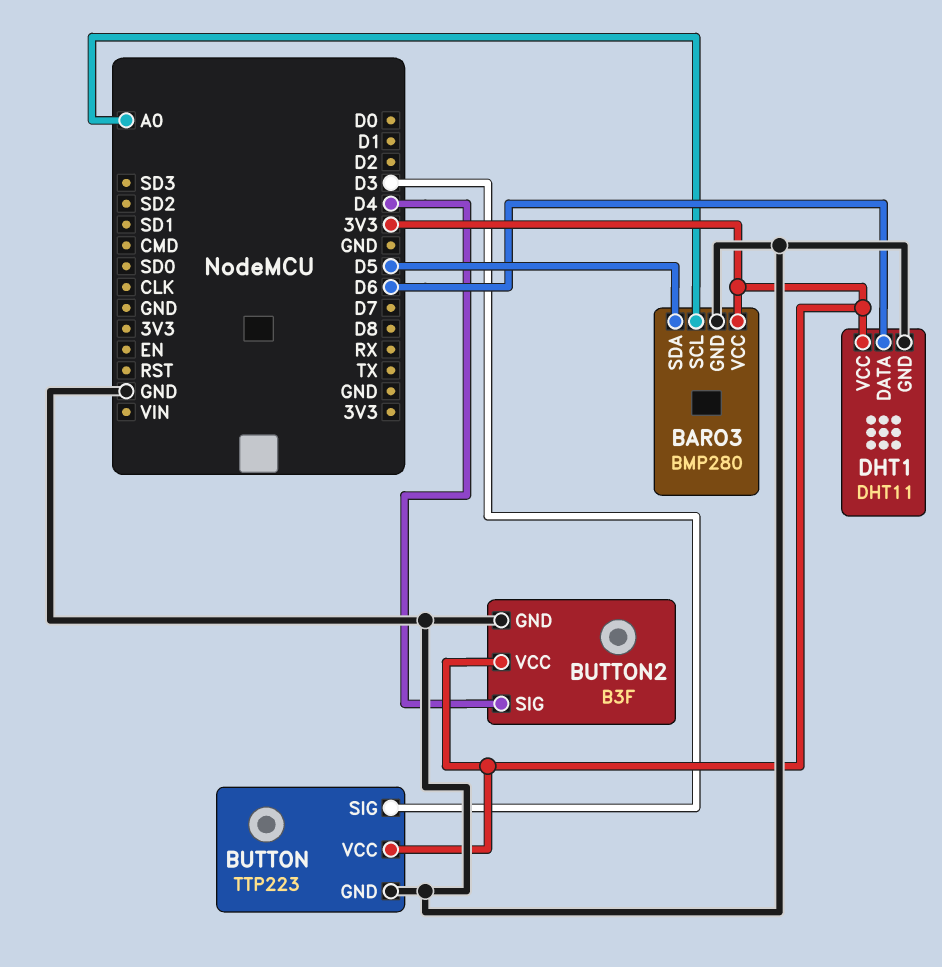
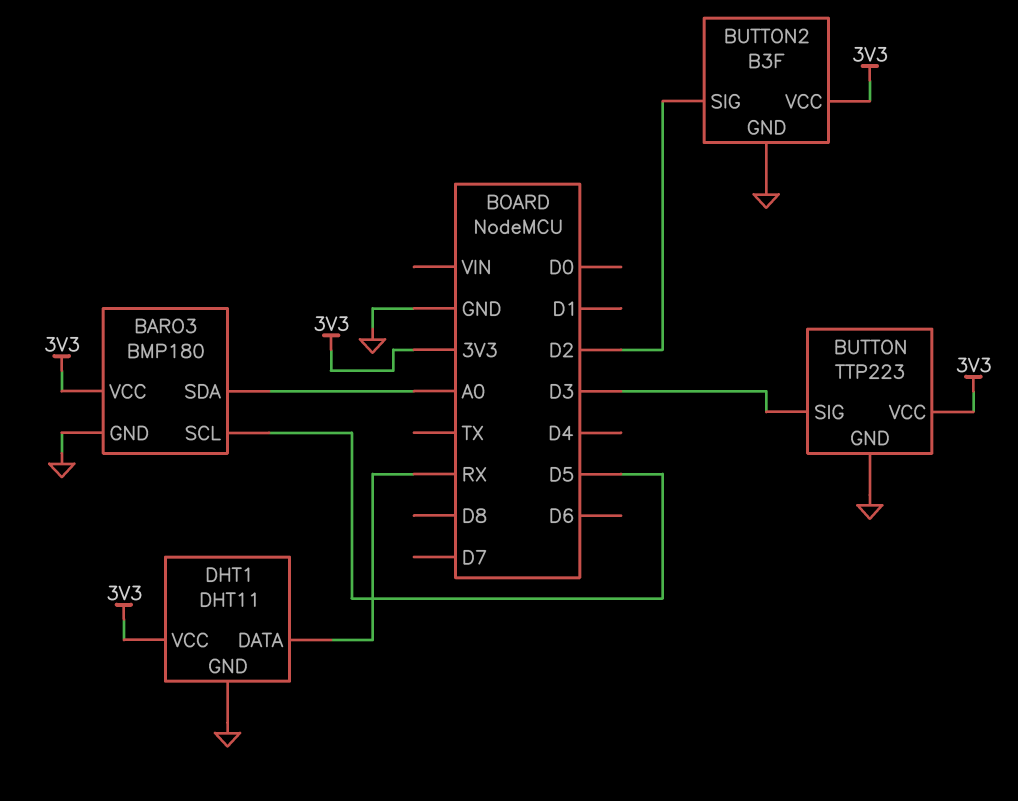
BARO3: BMP280 -> BMP180
BARO3 pin SCL: A0 -> D5
BARO3 pin SDA: D5 -> A0
BUTTON2 pin SIG: D4 -> D2
DHT1 pin DATA: D6 -> RX

